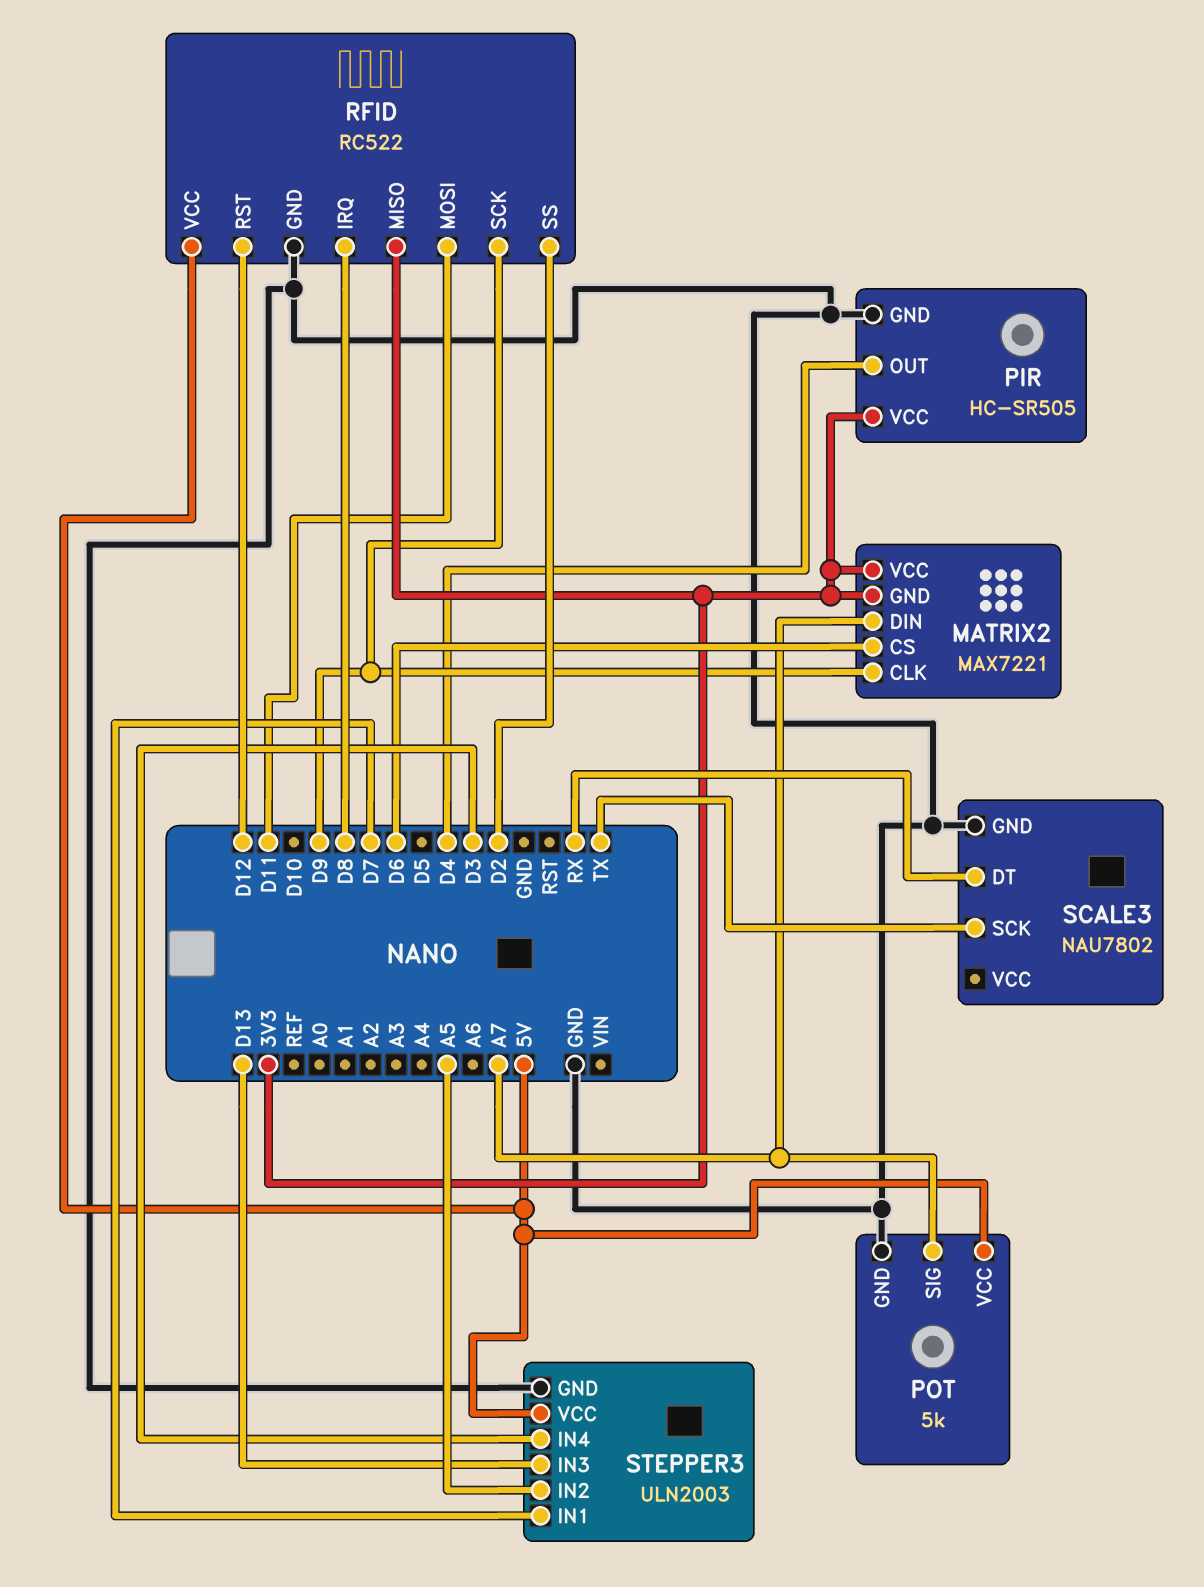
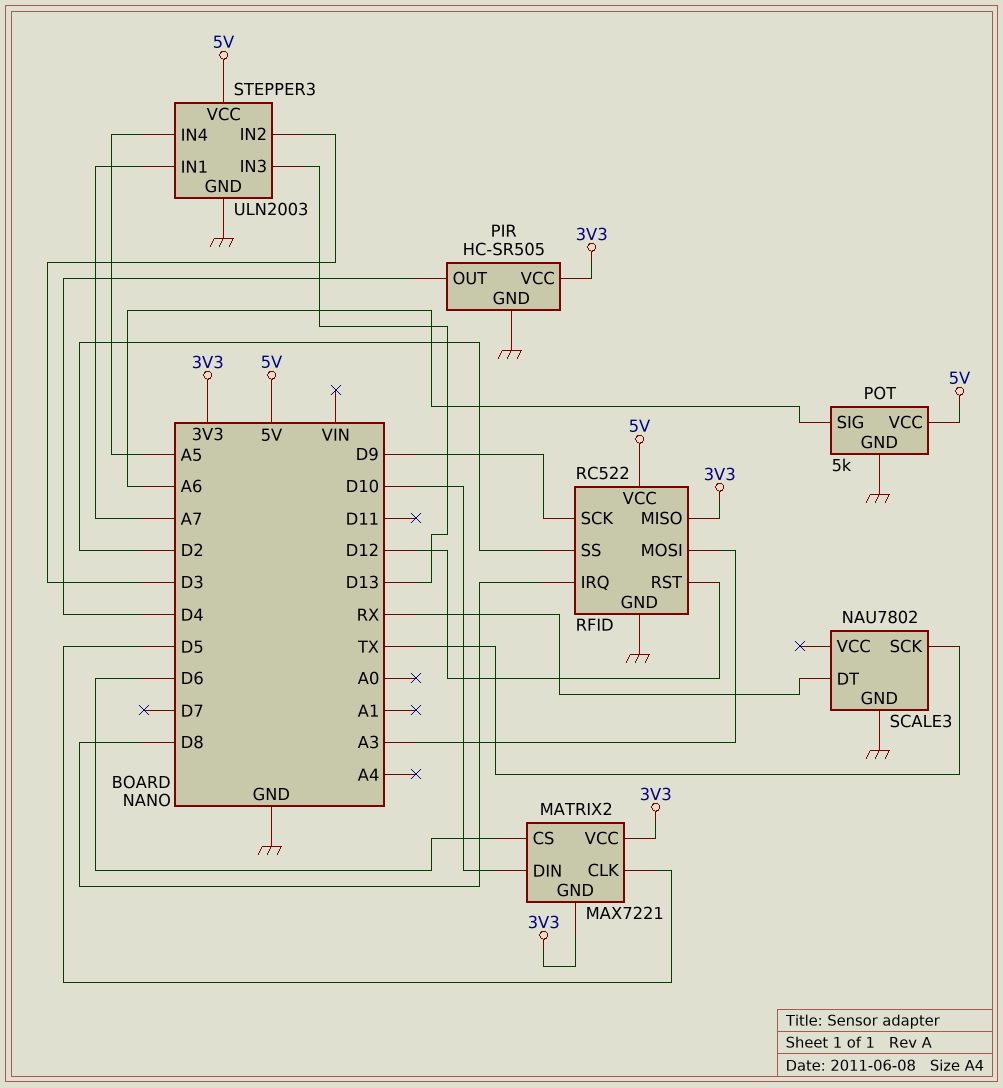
MATRIX2 pin CLK: D9 -> D5
MATRIX2 pin DIN: A7 -> D10
POT pin SIG: A7 -> A6
RFID pin MOSI: D11 -> A3
STEPPER3 pin IN1: D7 -> A7
STEPPER3 pin IN2: A5 -> D3
STEPPER3 pin IN4: D3 -> A5

